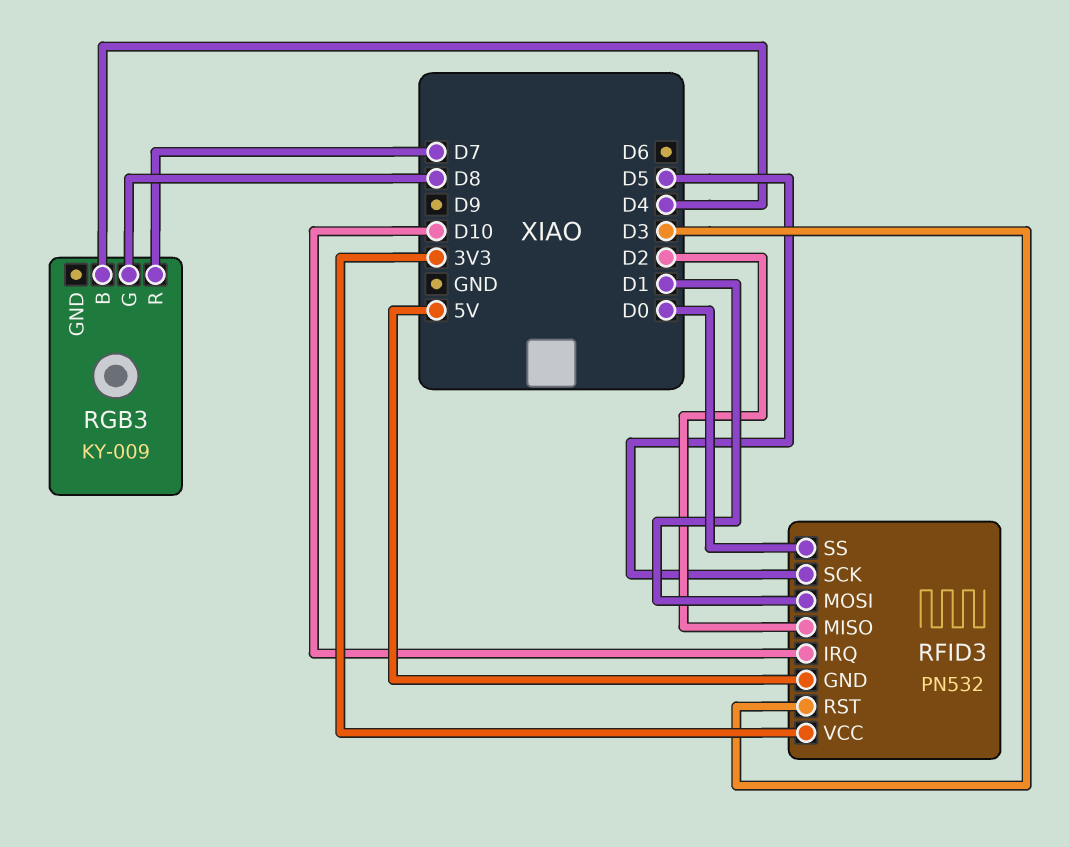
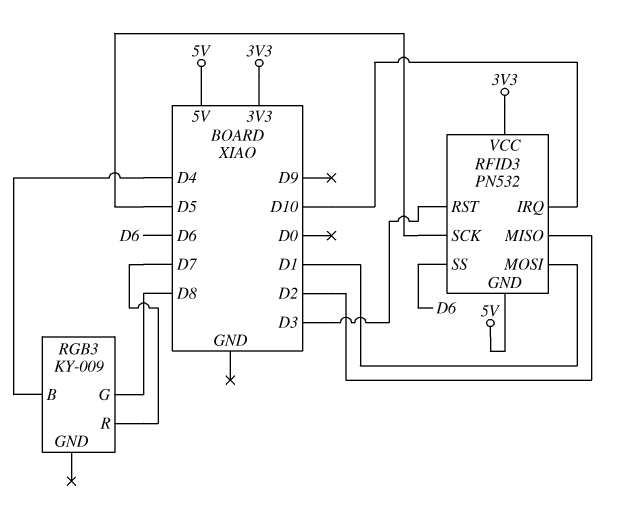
RFID3 pin SS: D0 -> D6

